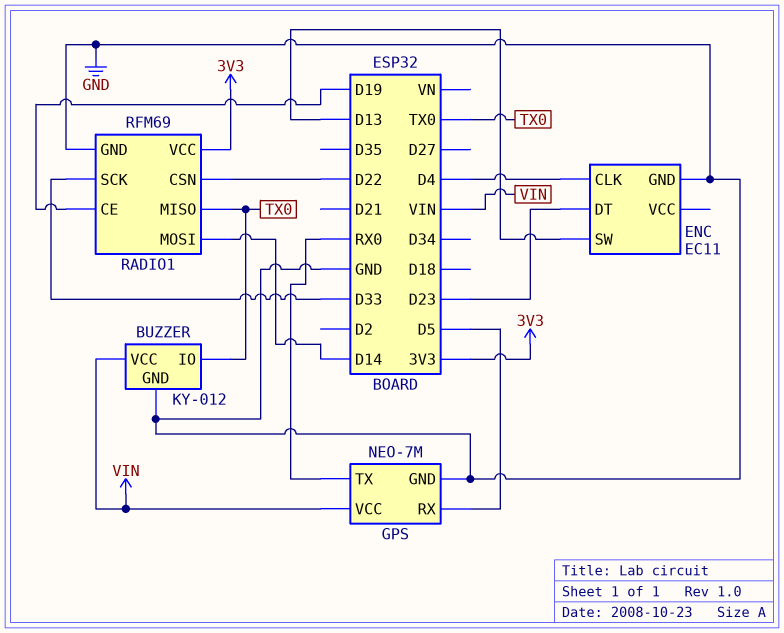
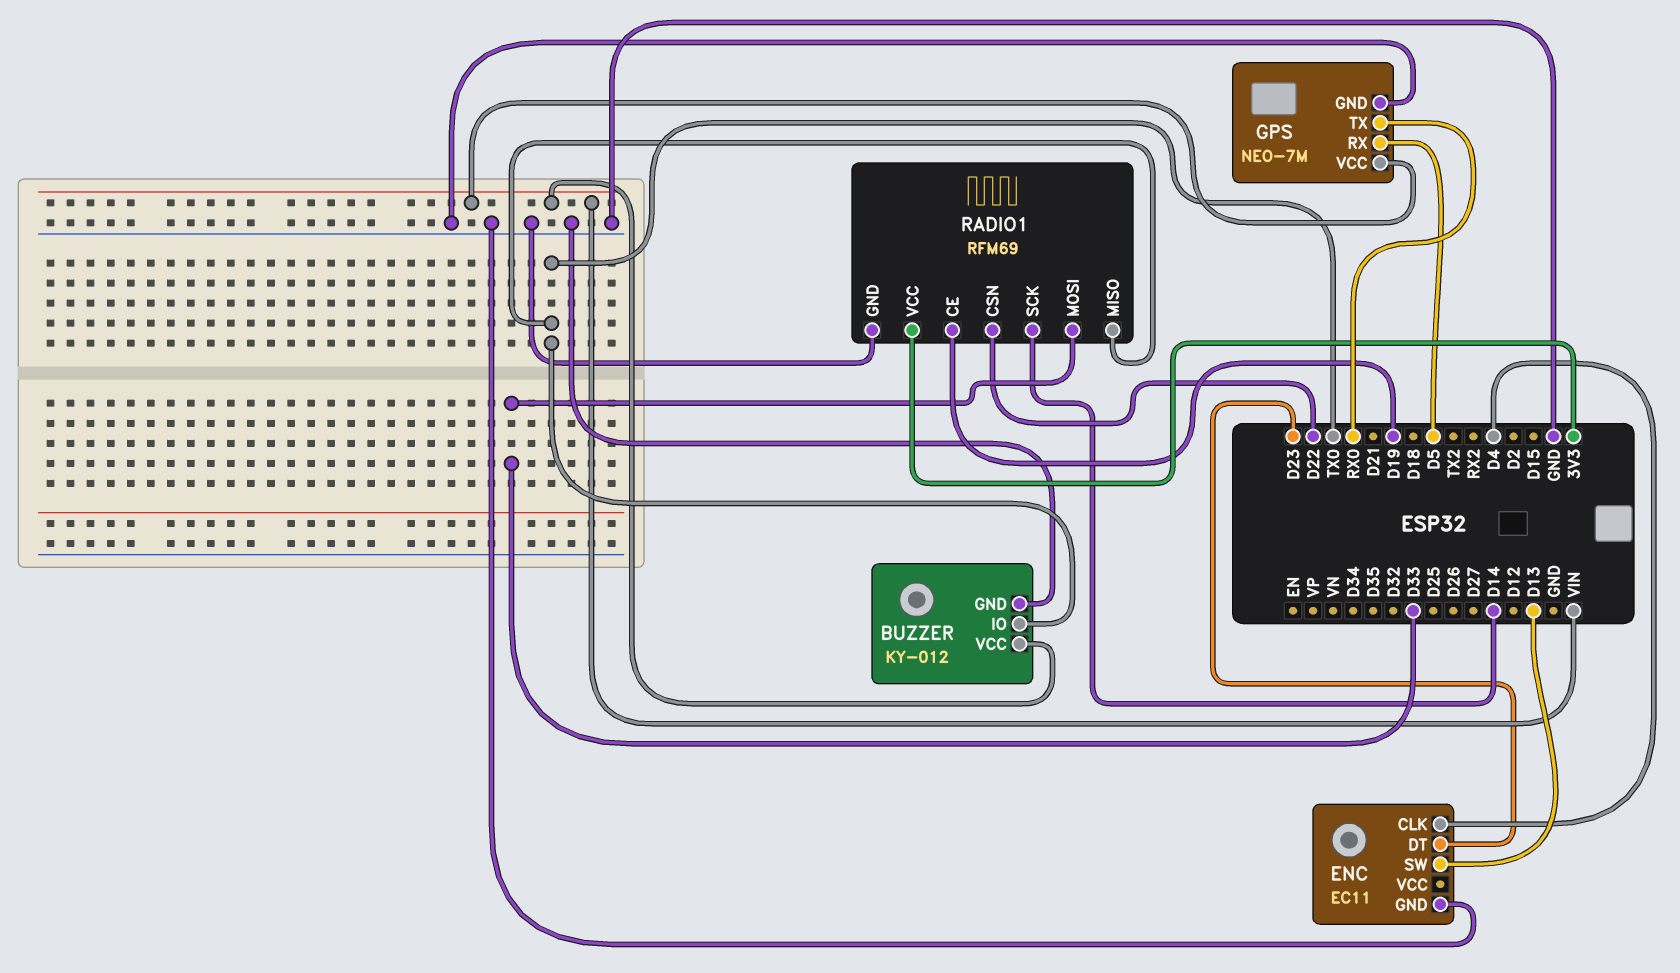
RADIO1 pin MOSI: D14 -> D33
RADIO1 pin SCK: D33 -> D14

